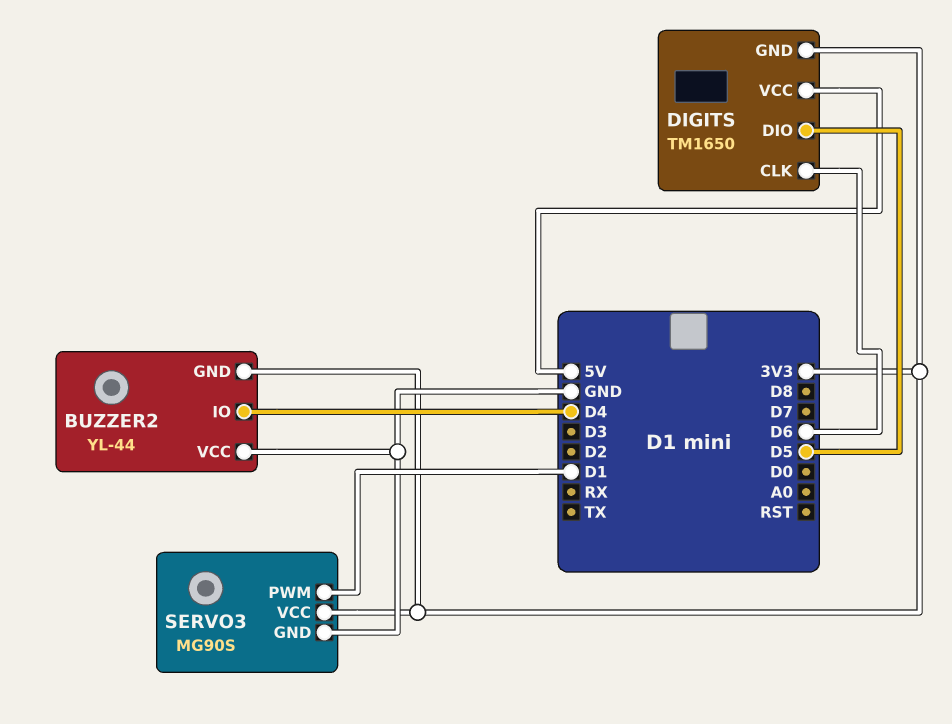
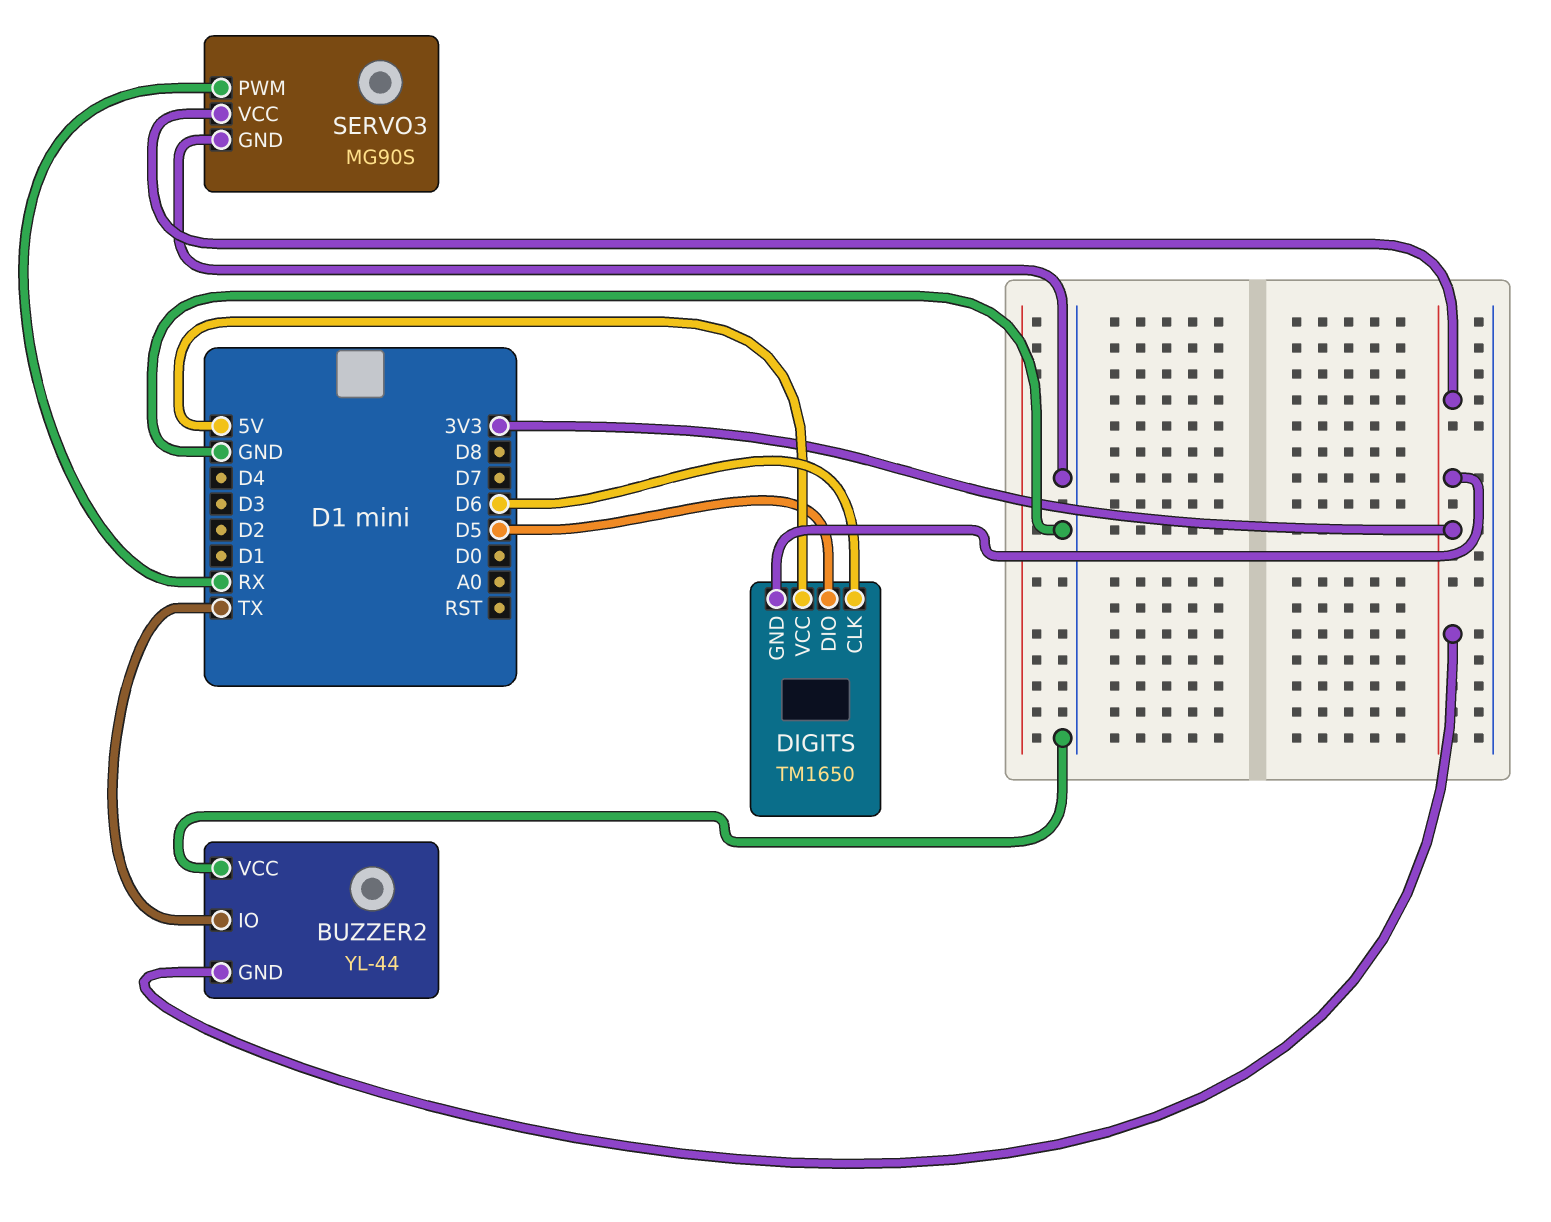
BUZZER2 pin IO: D4 -> TX
SERVO3 pin PWM: D1 -> RX

